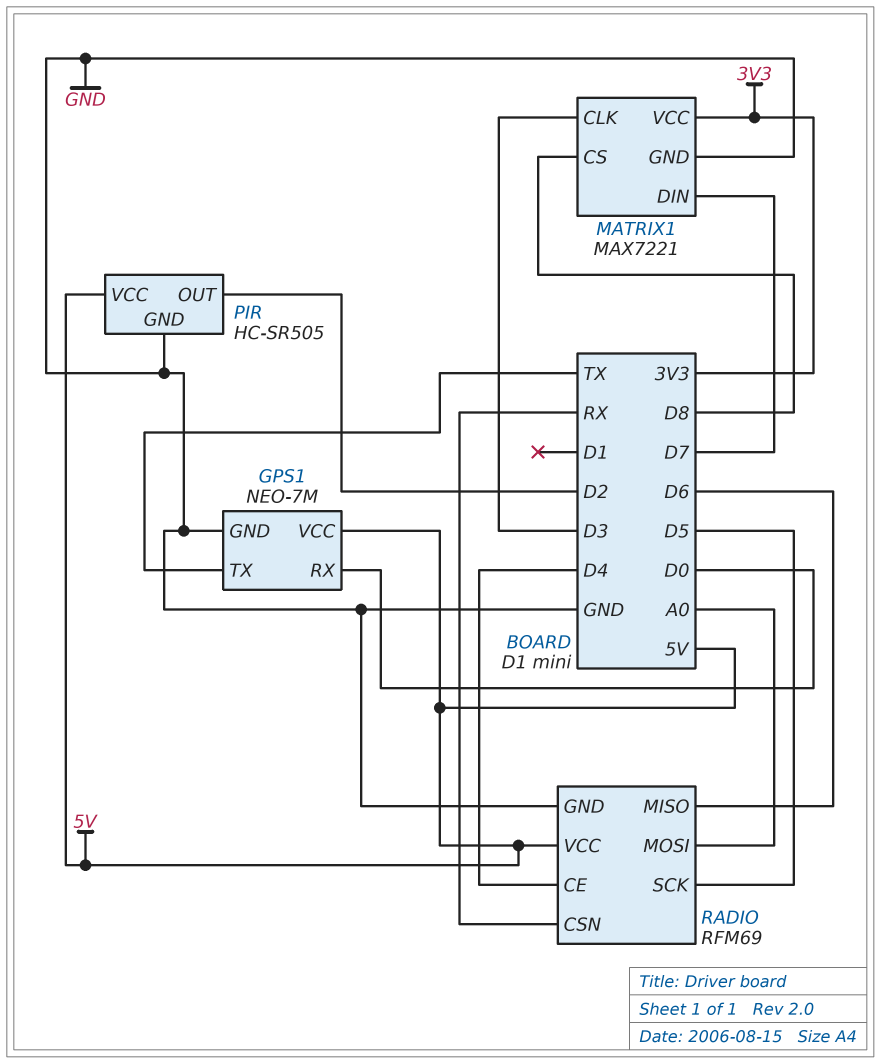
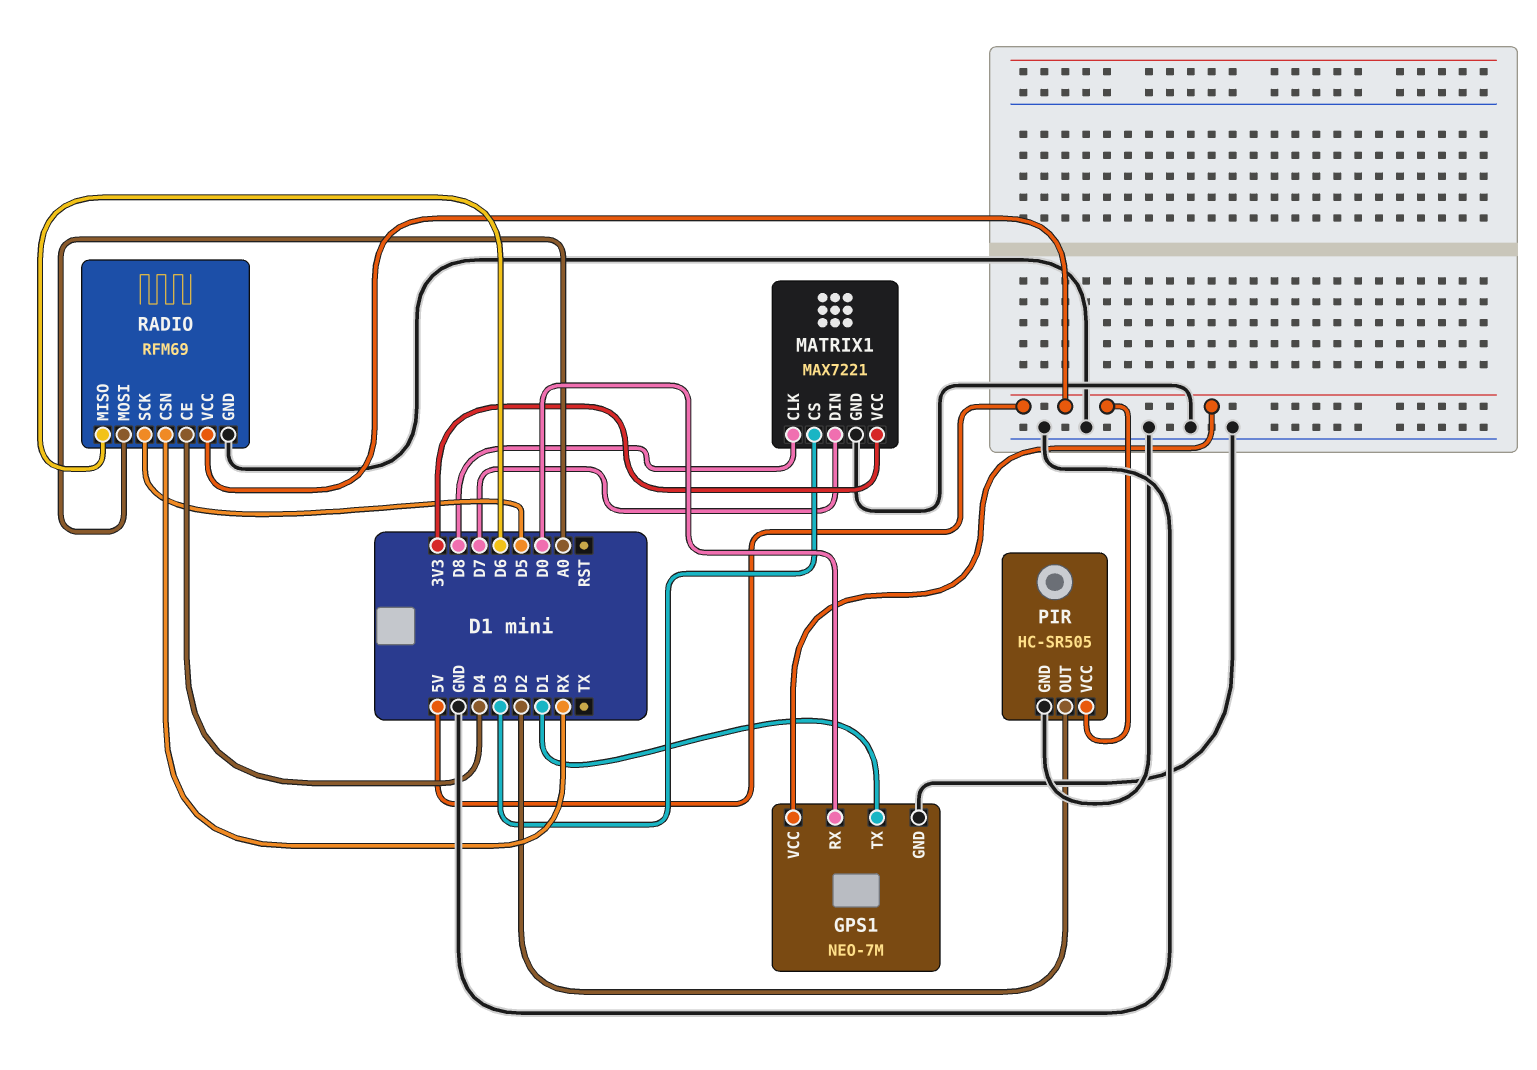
GPS1 pin TX: TX -> D1
MATRIX1 pin CLK: D3 -> D8
MATRIX1 pin CS: D8 -> D3

